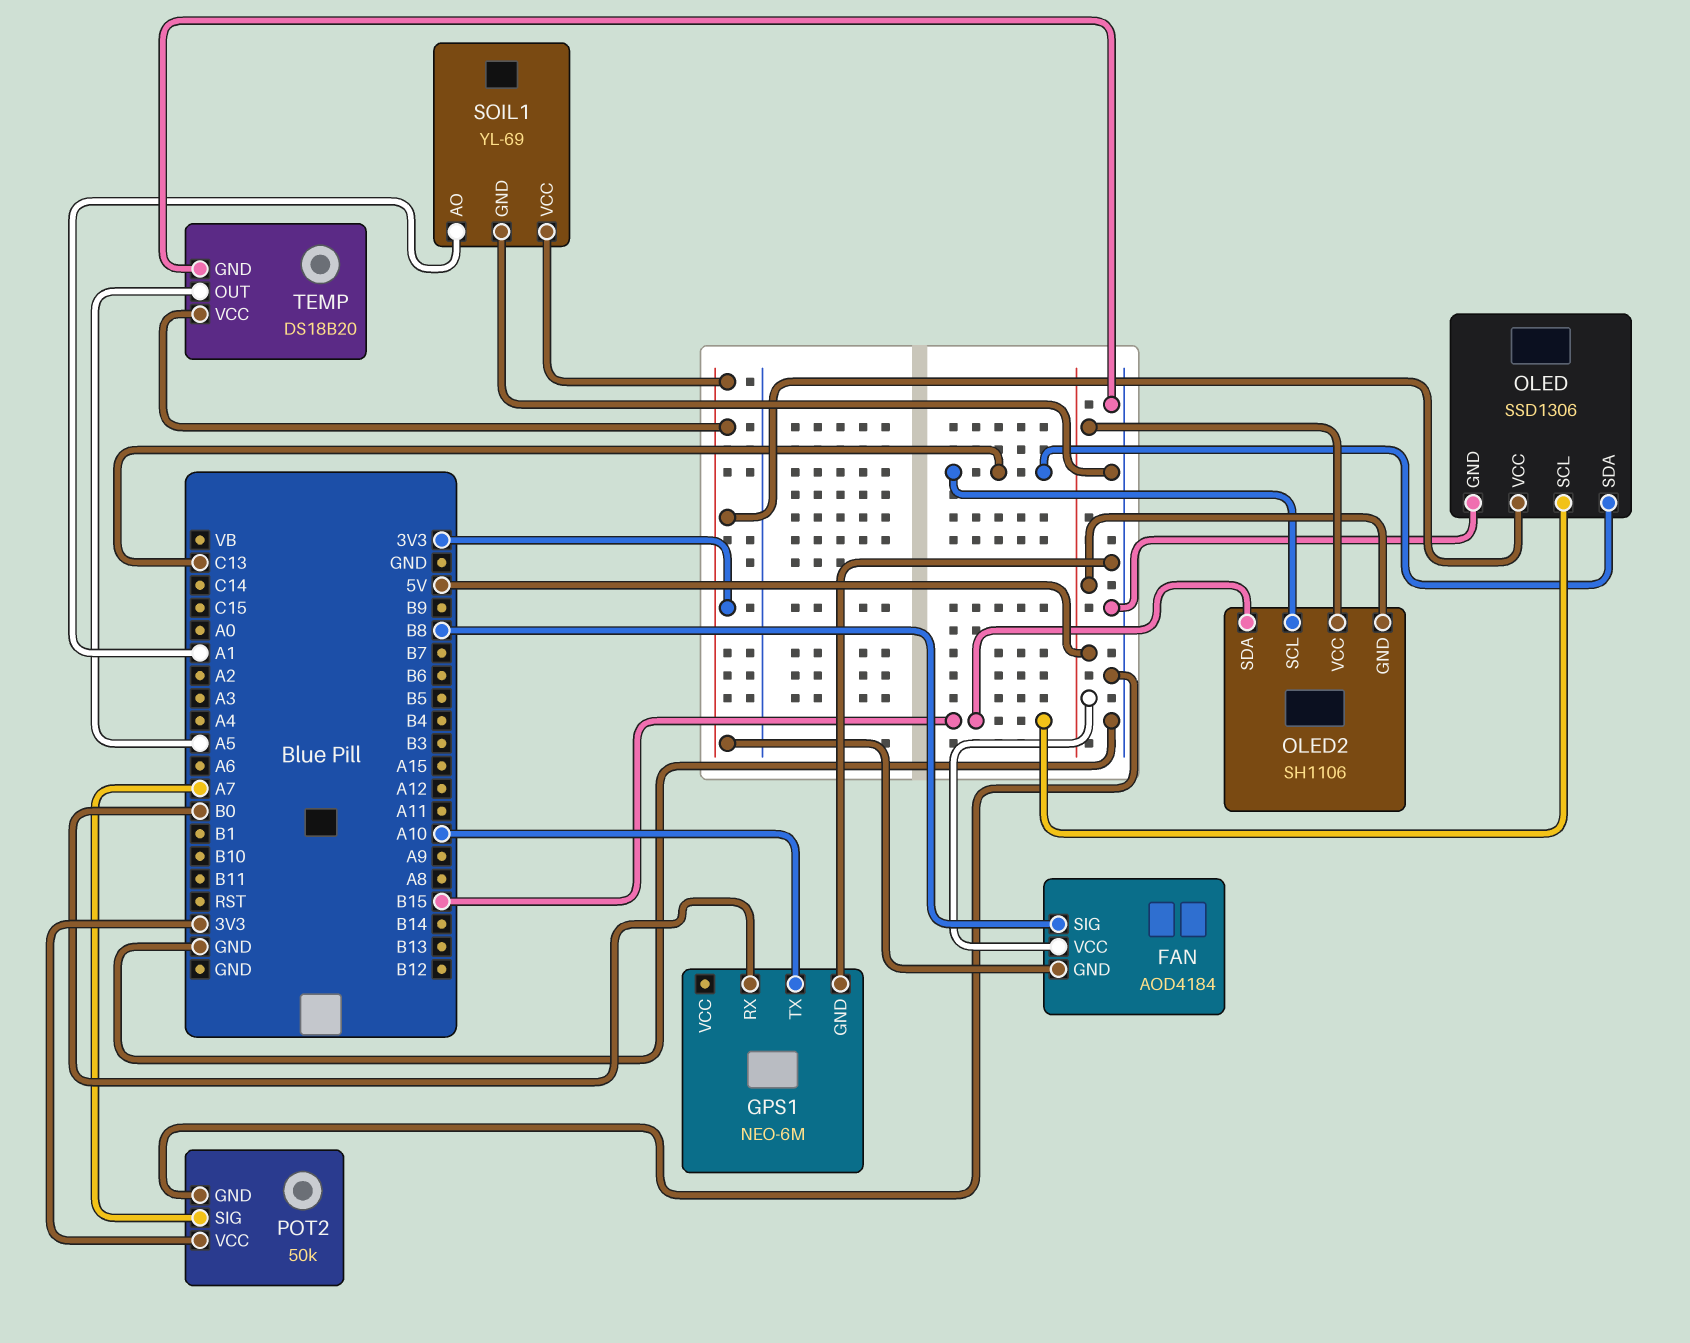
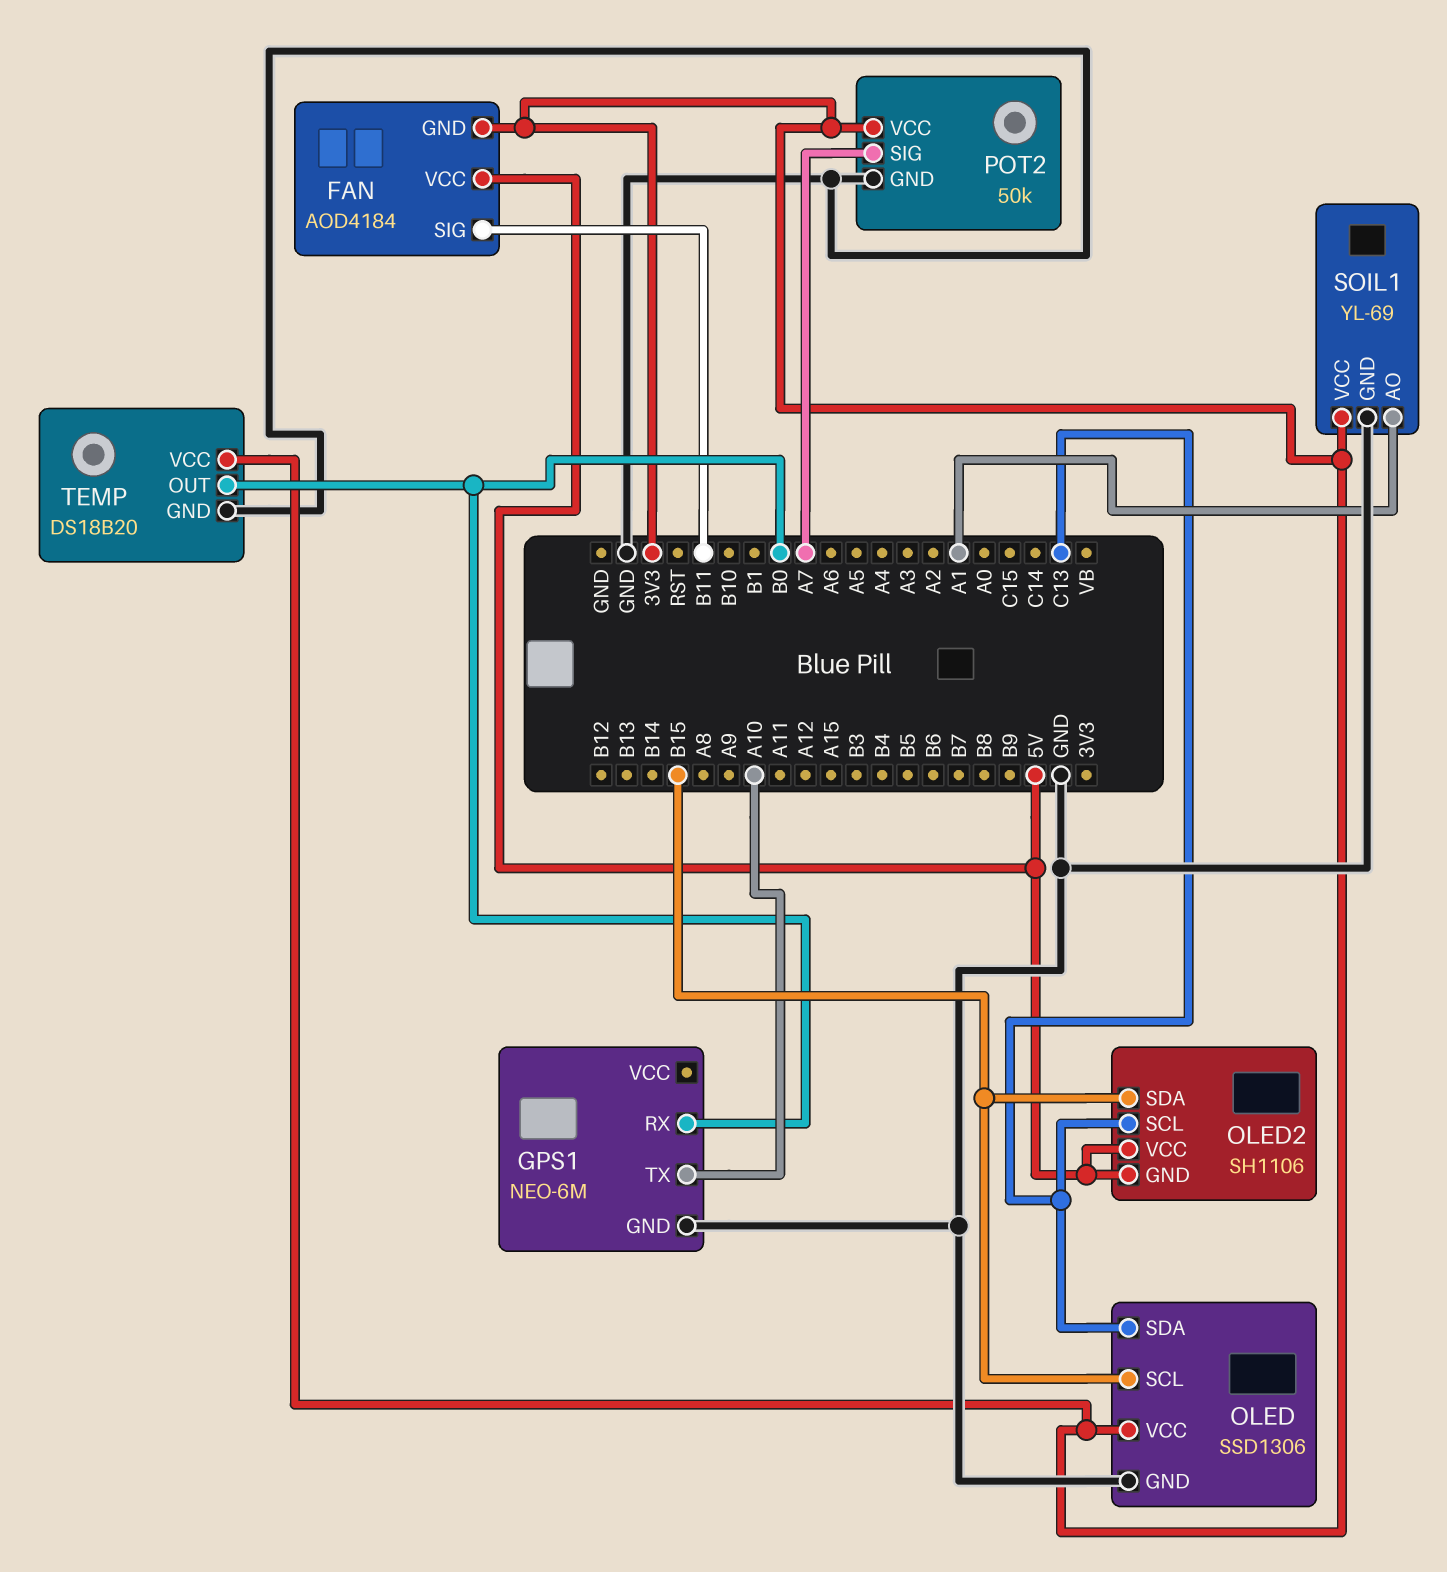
FAN pin SIG: B8 -> B11
TEMP pin OUT: A5 -> B0

